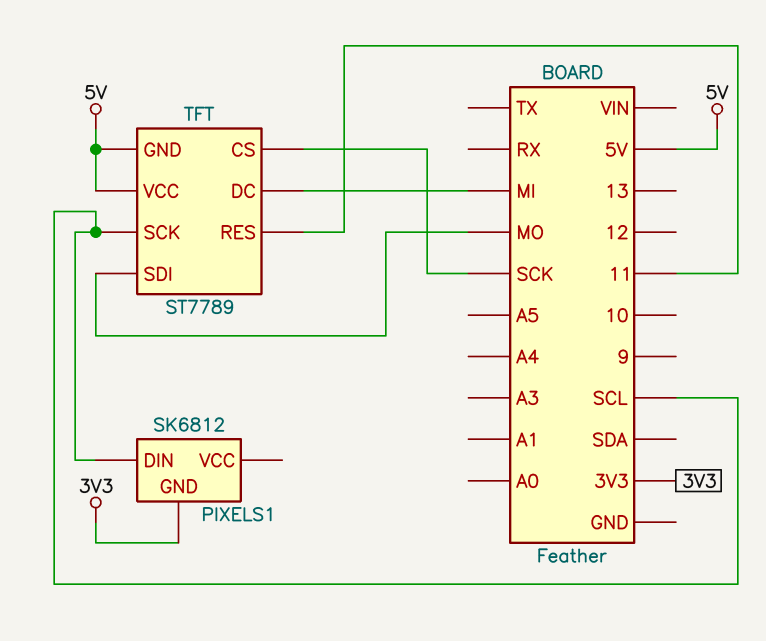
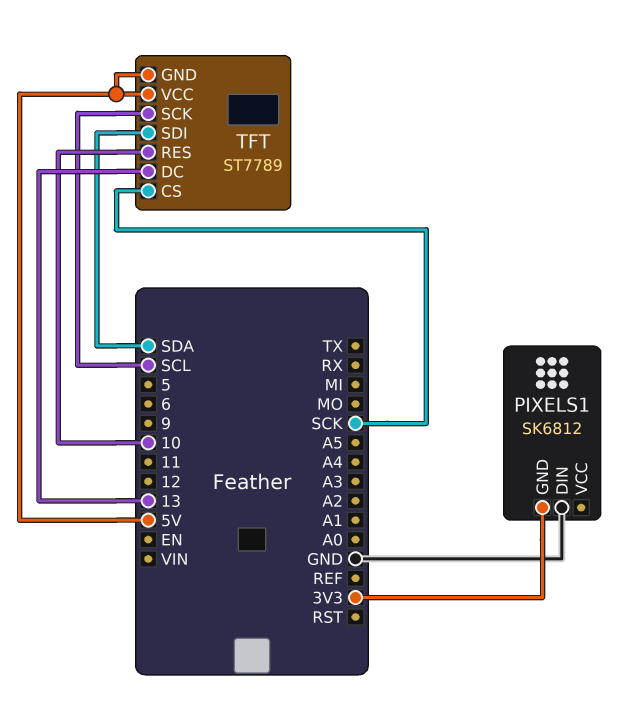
PIXELS1 pin DIN: SCL -> GND
TFT pin DC: MI -> 13
TFT pin RES: 11 -> 10
TFT pin SDI: MO -> SDA

